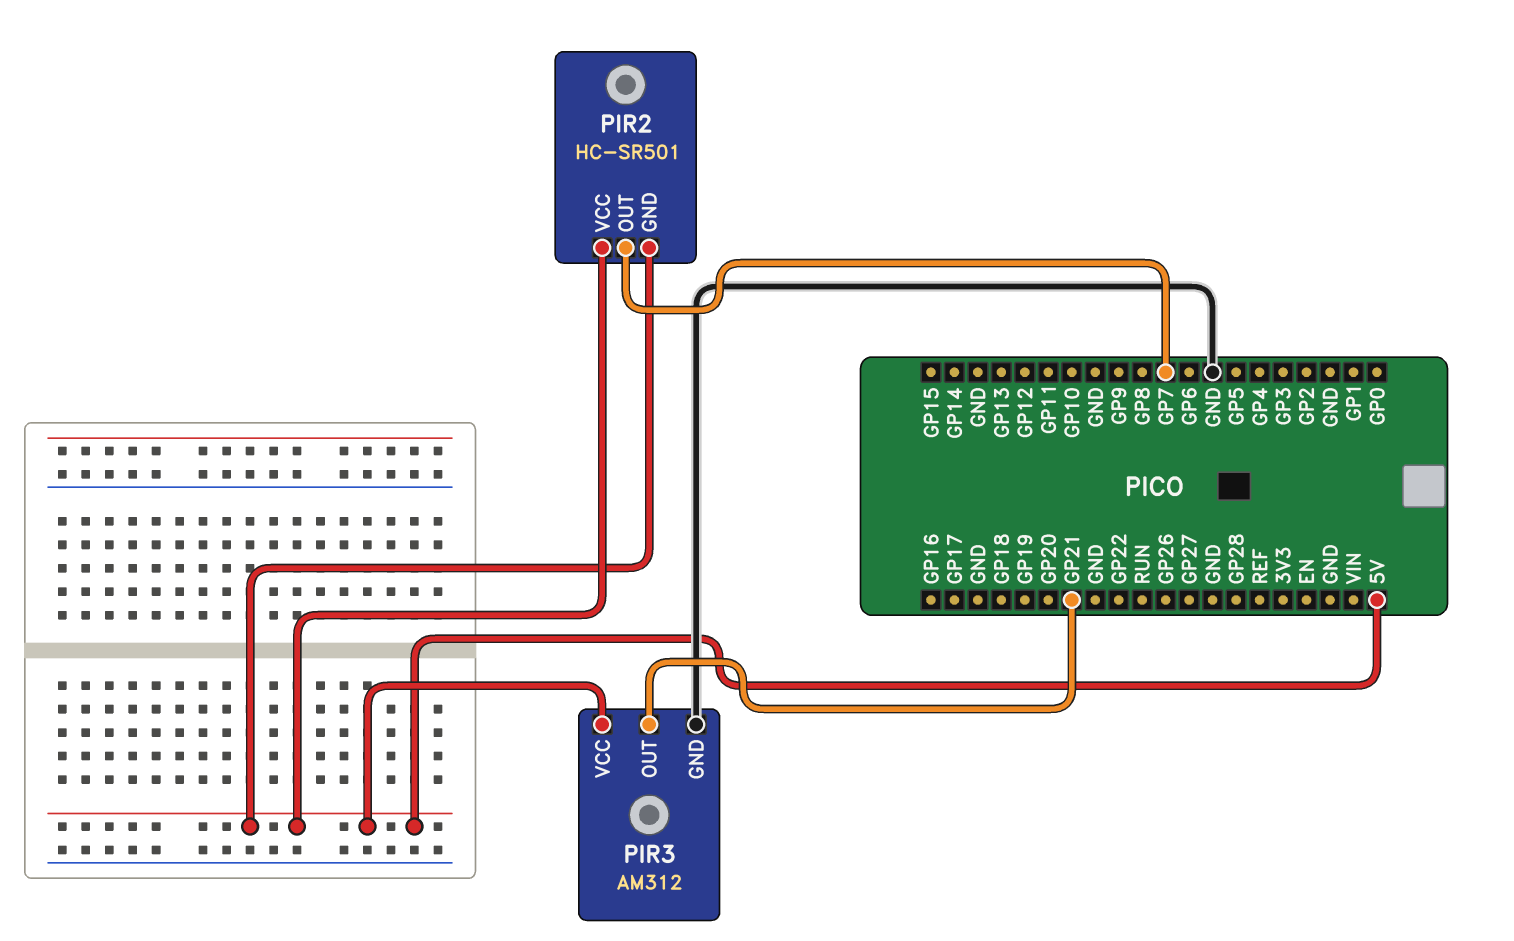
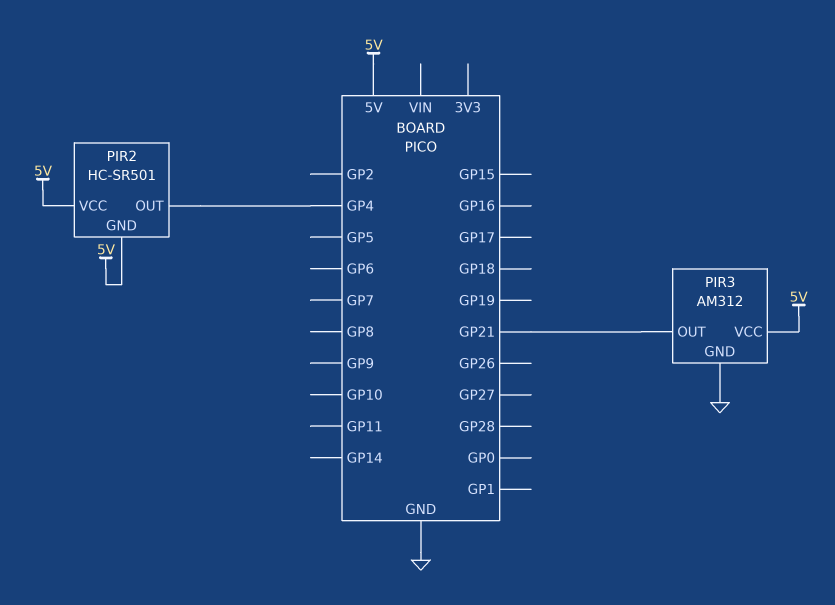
PIR2 pin OUT: GP7 -> GP4

